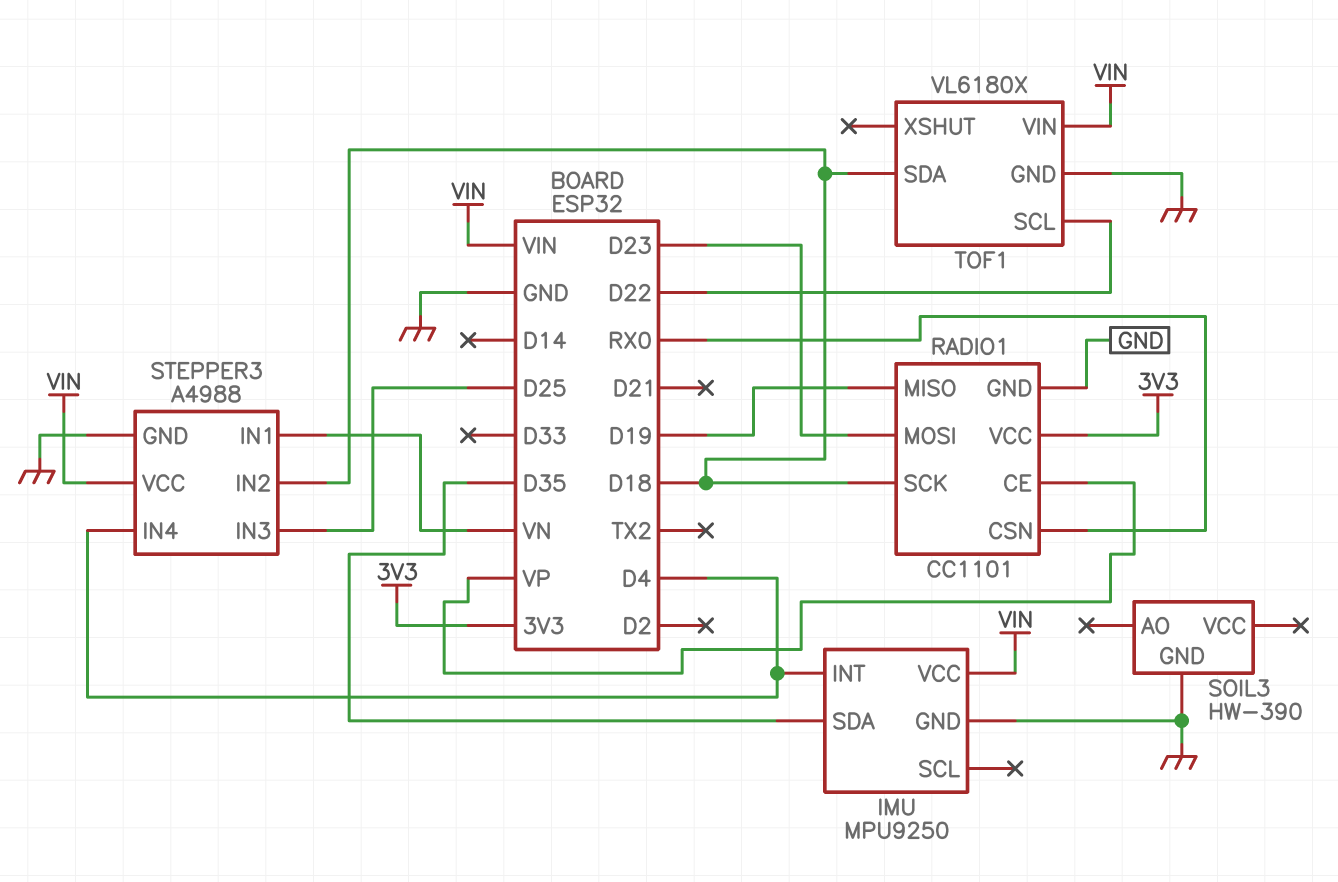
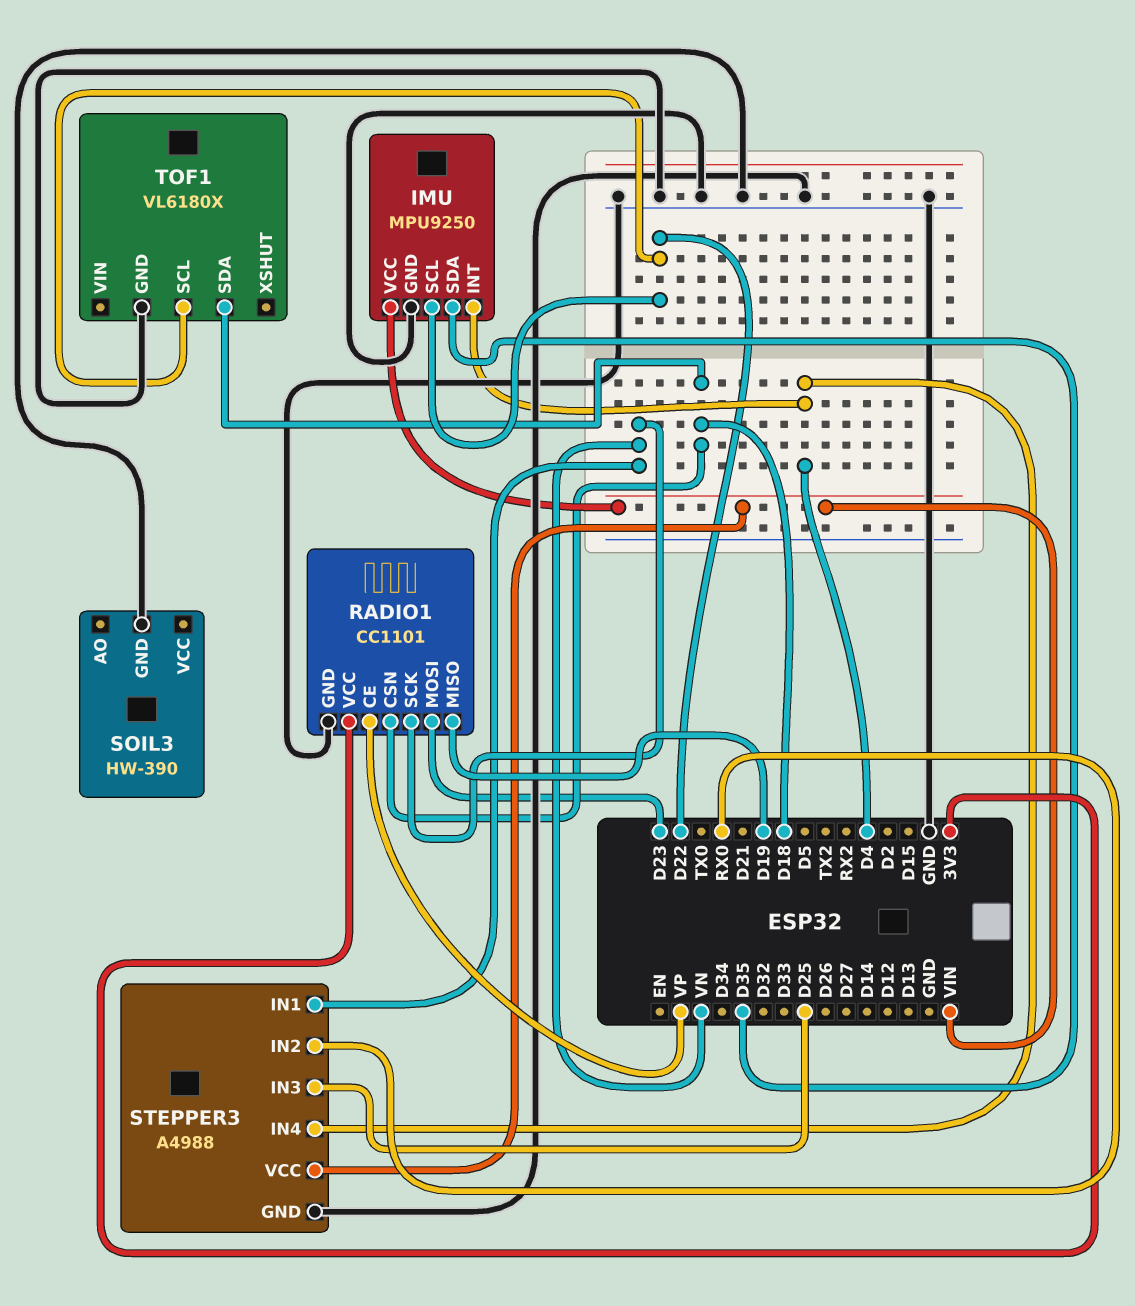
IMU pin SCL: none -> D22
RADIO1 pin CSN: RX0 -> D18
RADIO1 pin SCK: D18 -> VN
STEPPER3 pin IN2: D18 -> RX0
TOF1 pin VIN: VIN -> none

